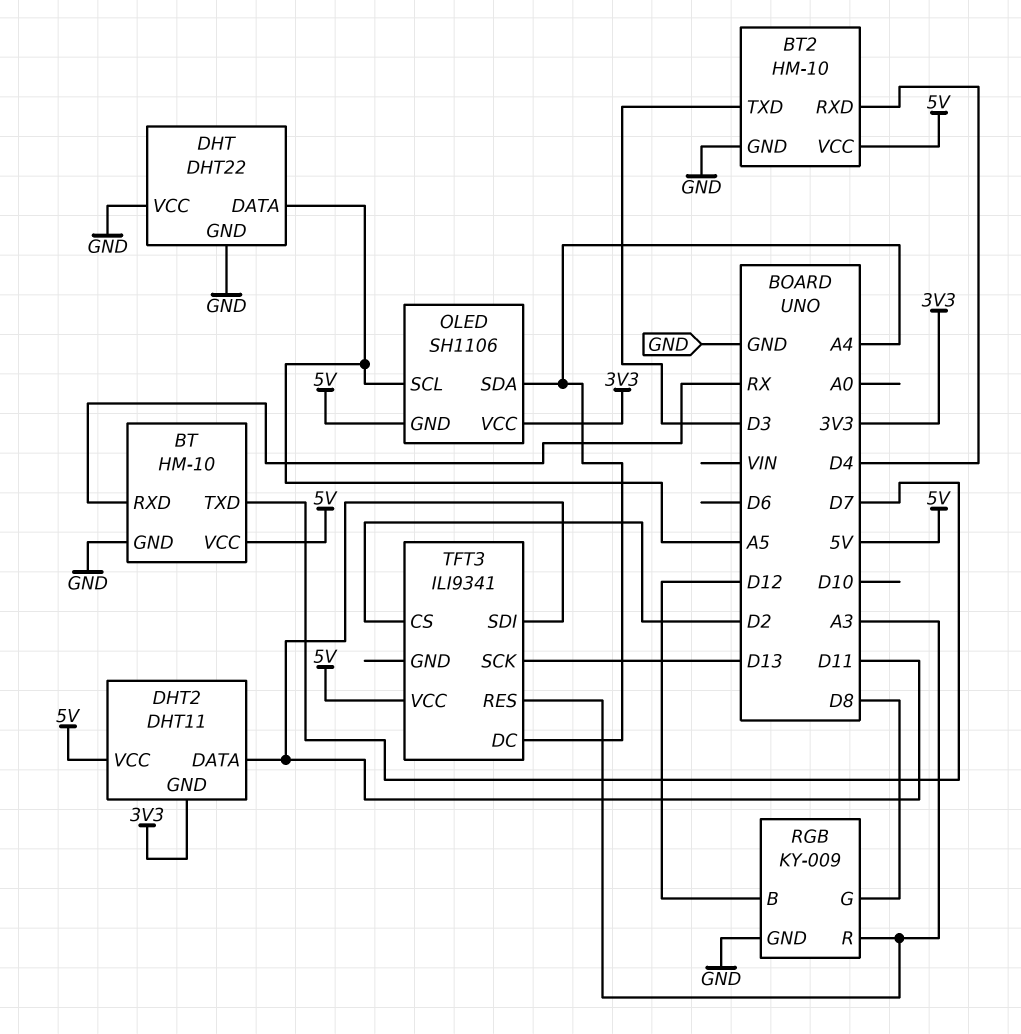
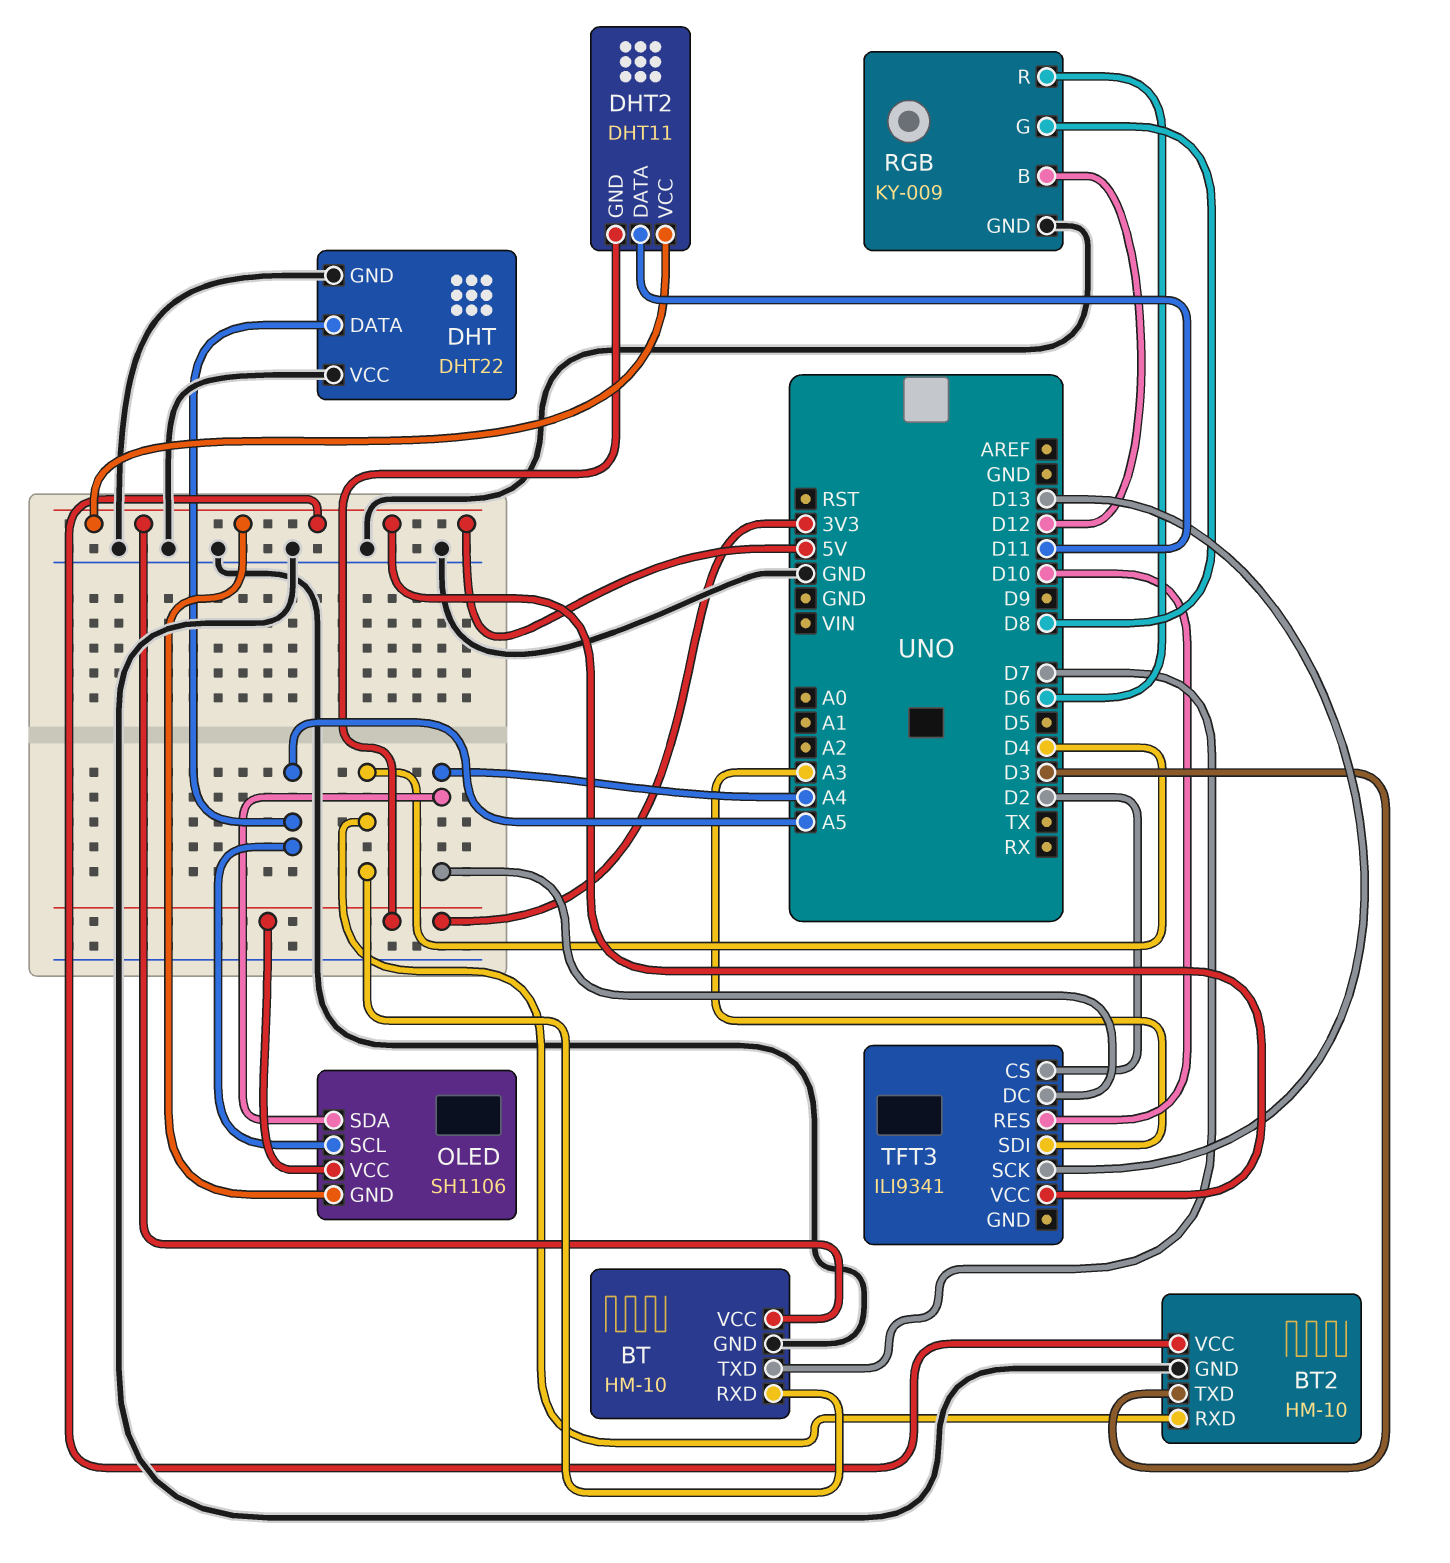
BT pin RXD: RX -> D4
RGB pin R: A3 -> D6
TFT3 pin RES: A3 -> D10
TFT3 pin SDI: D11 -> A3

